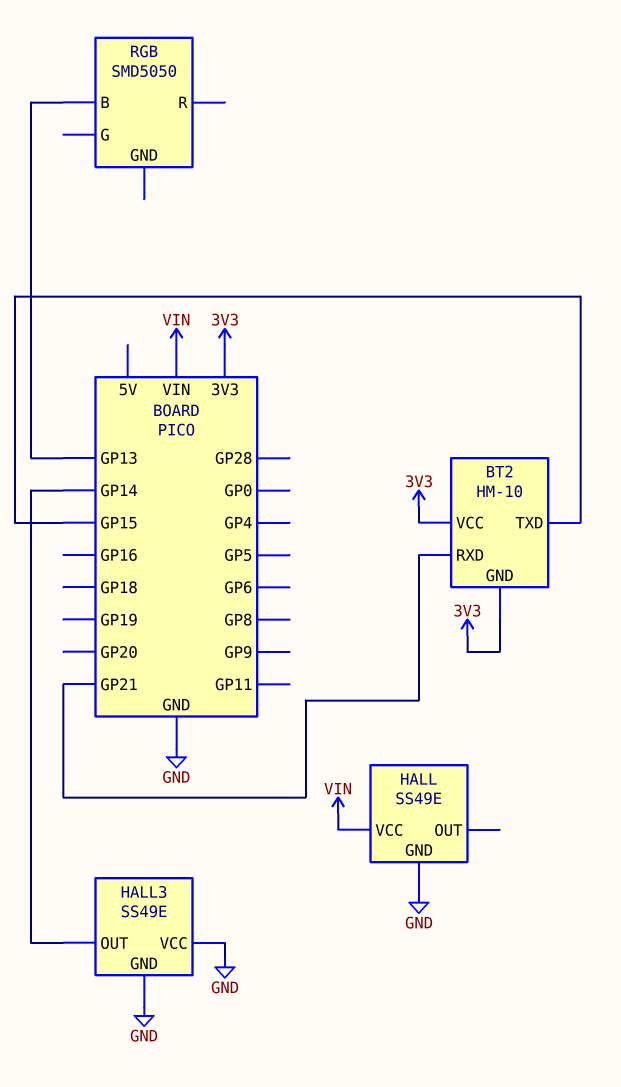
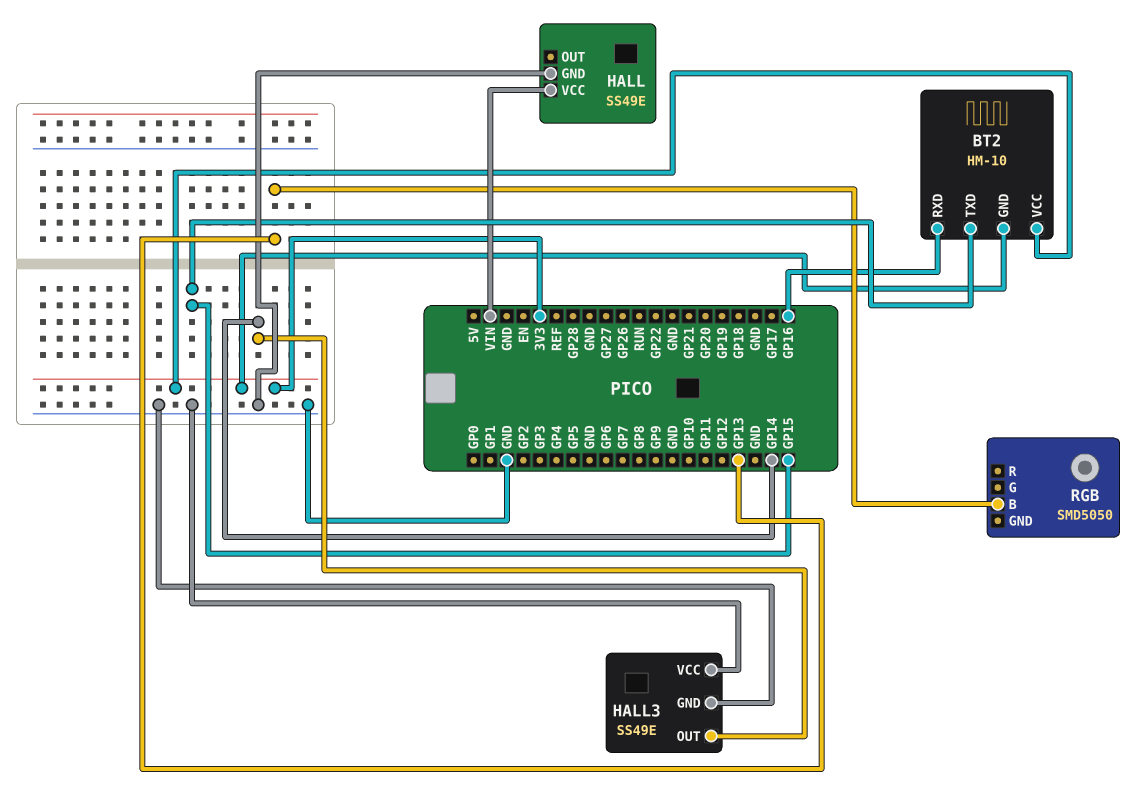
BT2 pin RXD: GP21 -> GP16

